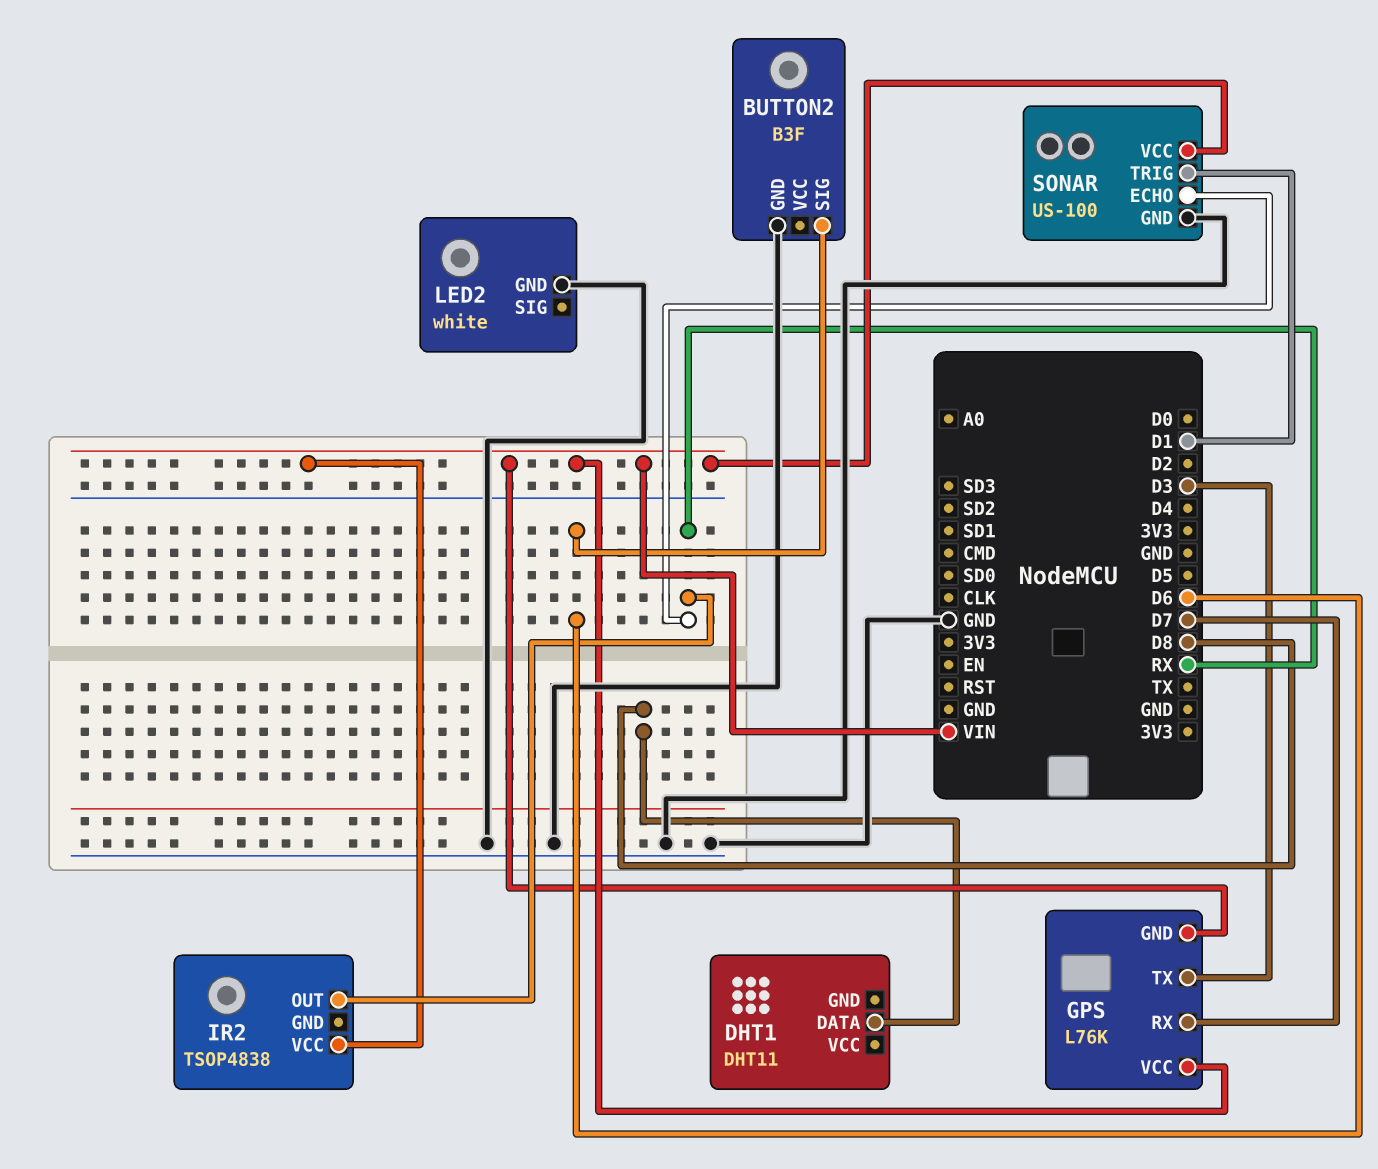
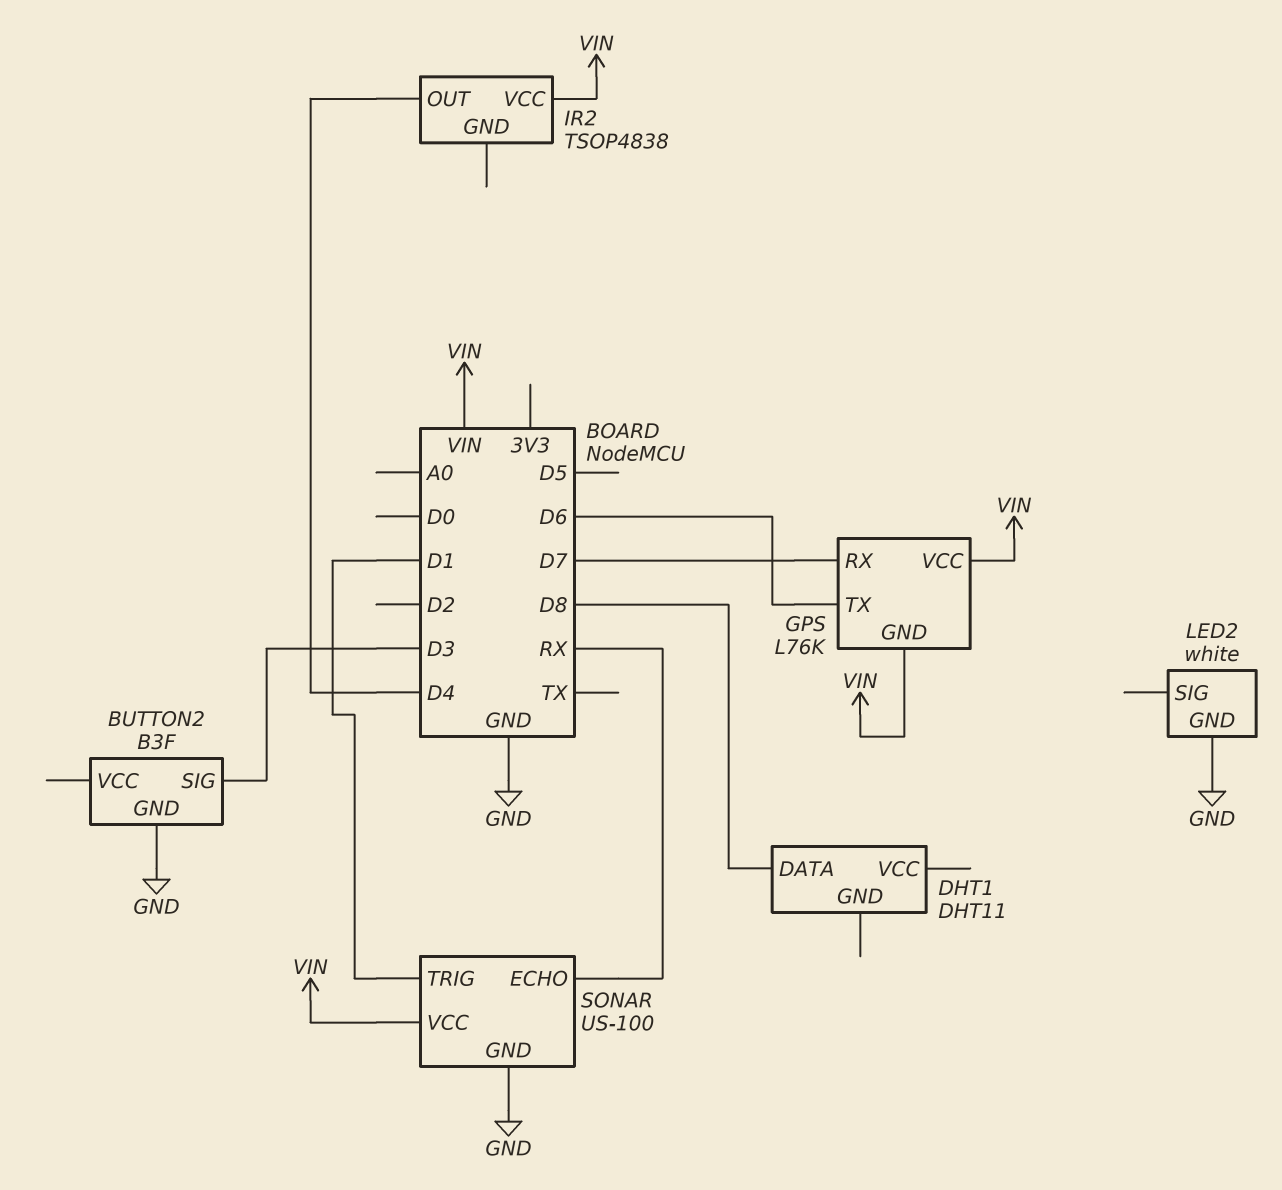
BUTTON2 pin SIG: D6 -> D3
GPS pin TX: D3 -> D6
IR2 pin OUT: RX -> D4

